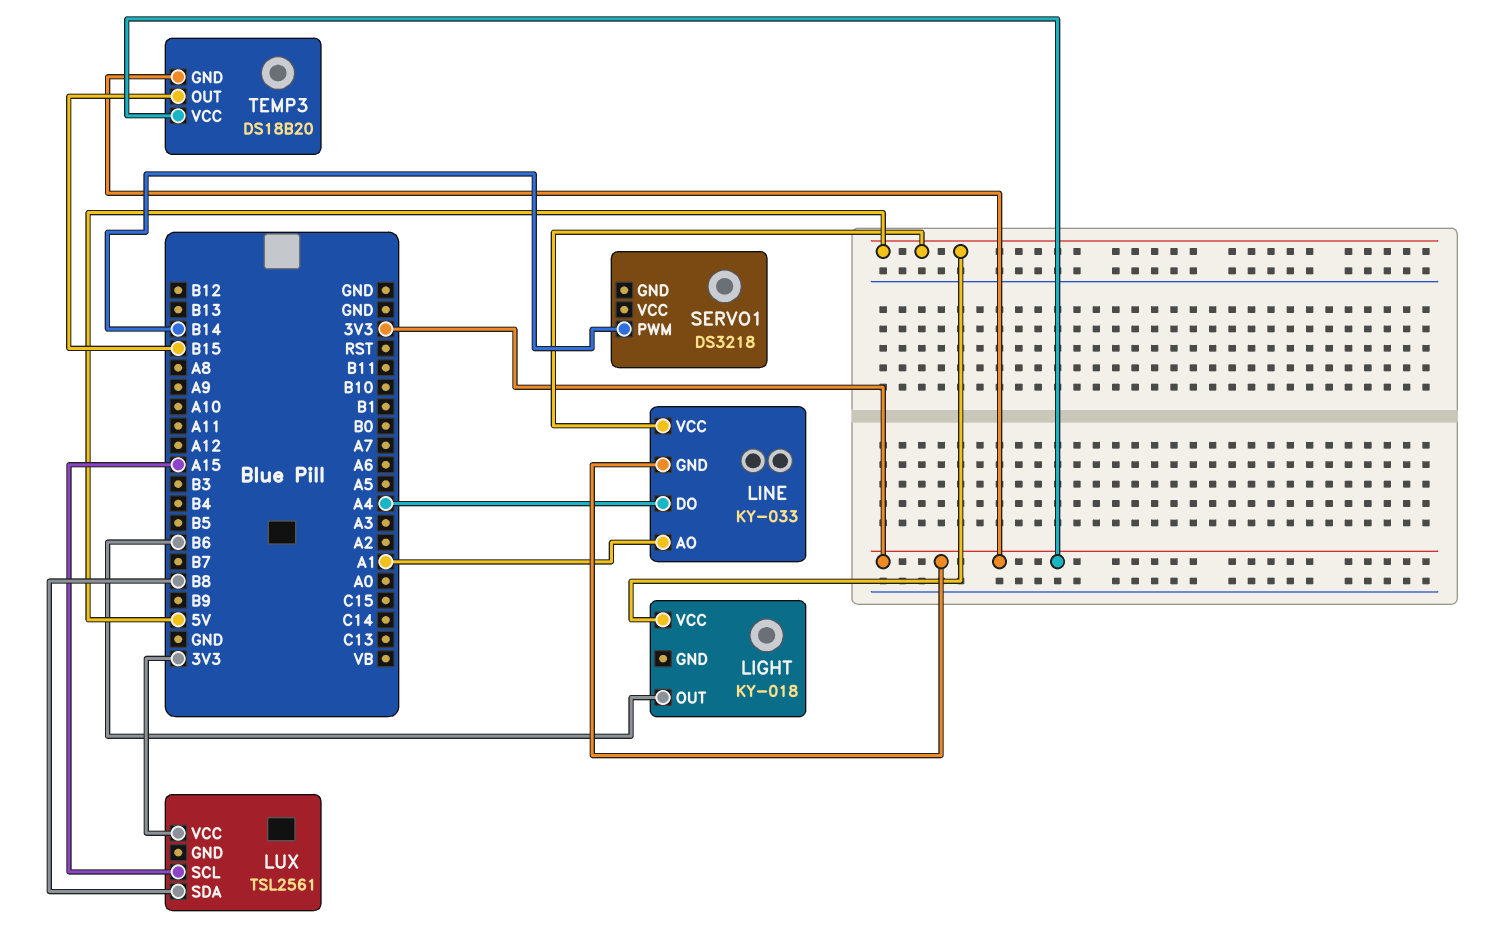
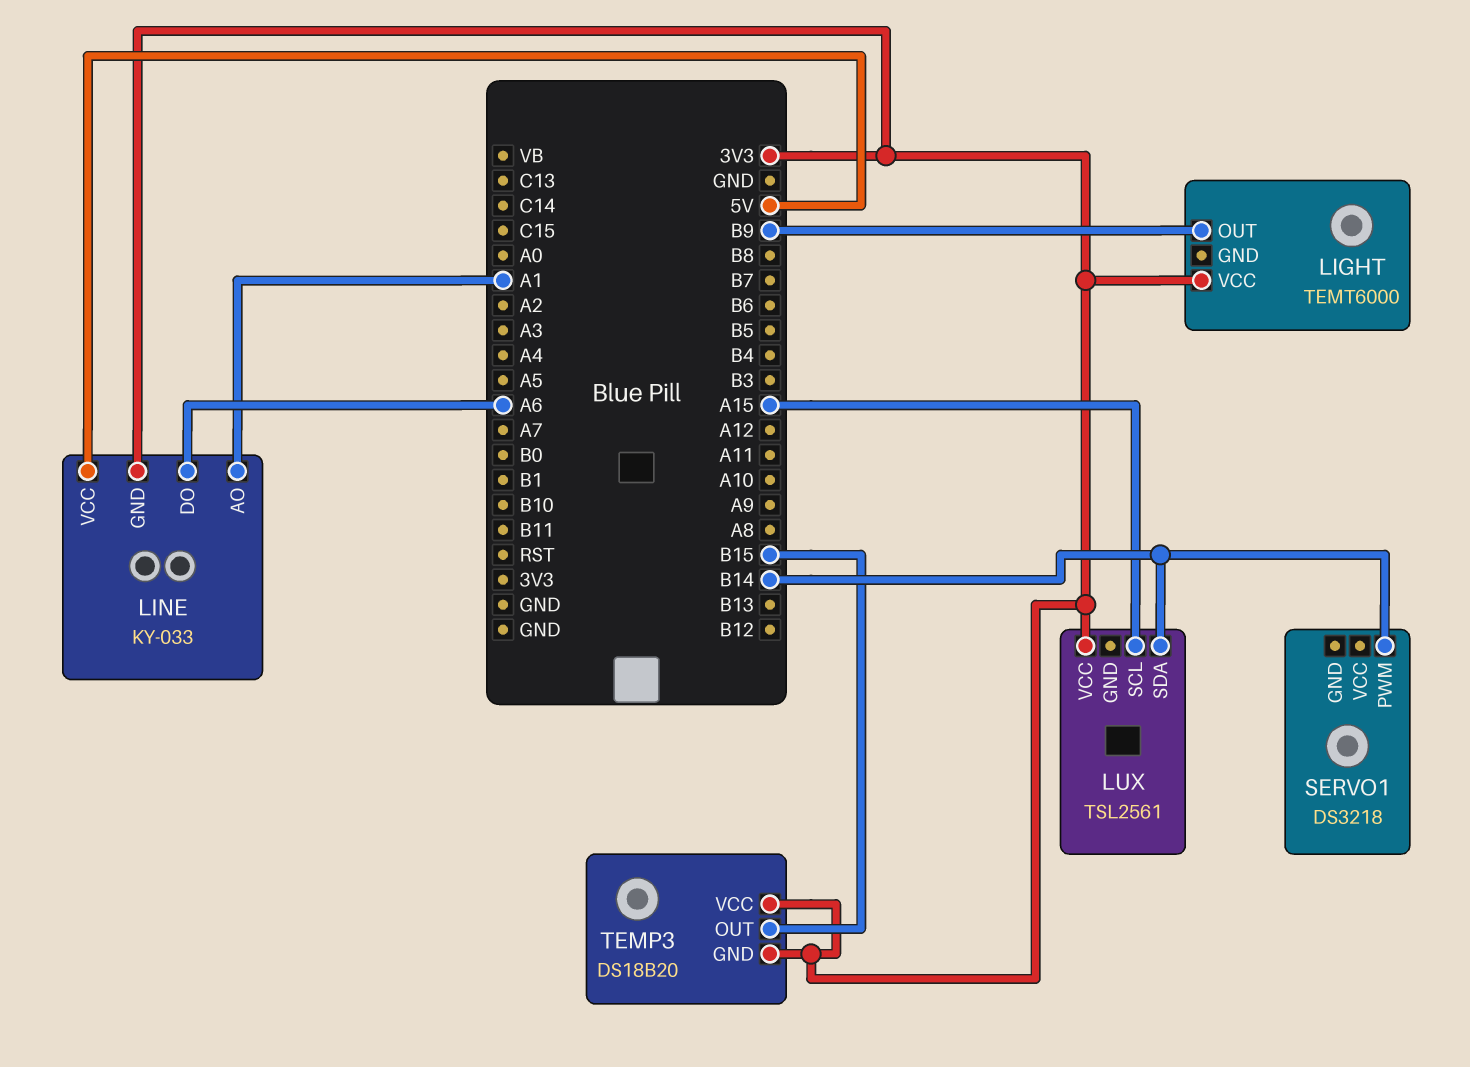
LIGHT: KY-018 -> TEMT6000
LIGHT pin OUT: B6 -> B9
LIGHT pin VCC: 5V -> 3V3
LINE pin DO: A4 -> A6
LUX pin SDA: B8 -> B14

